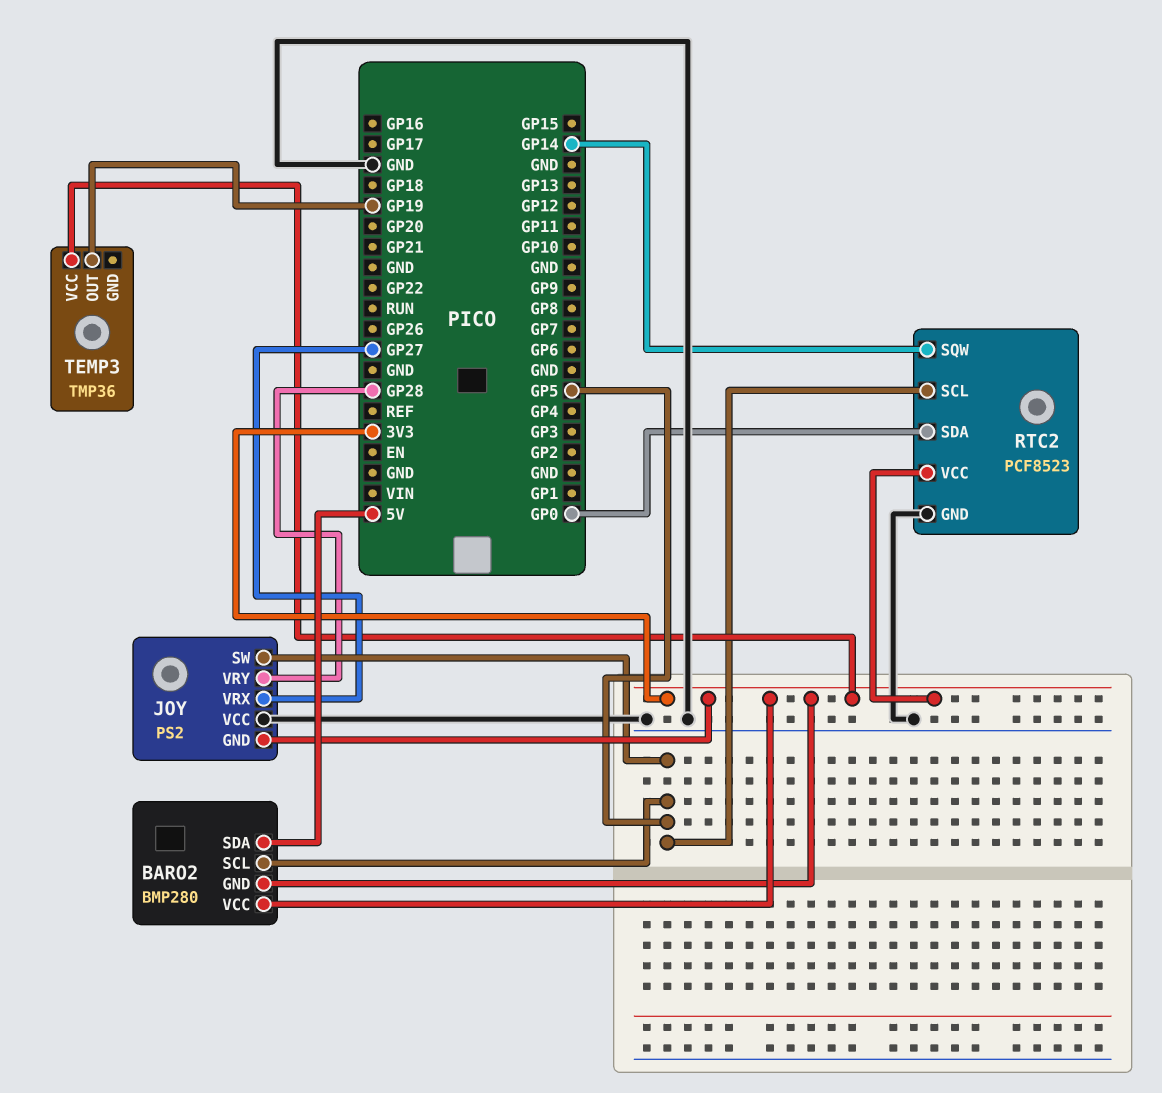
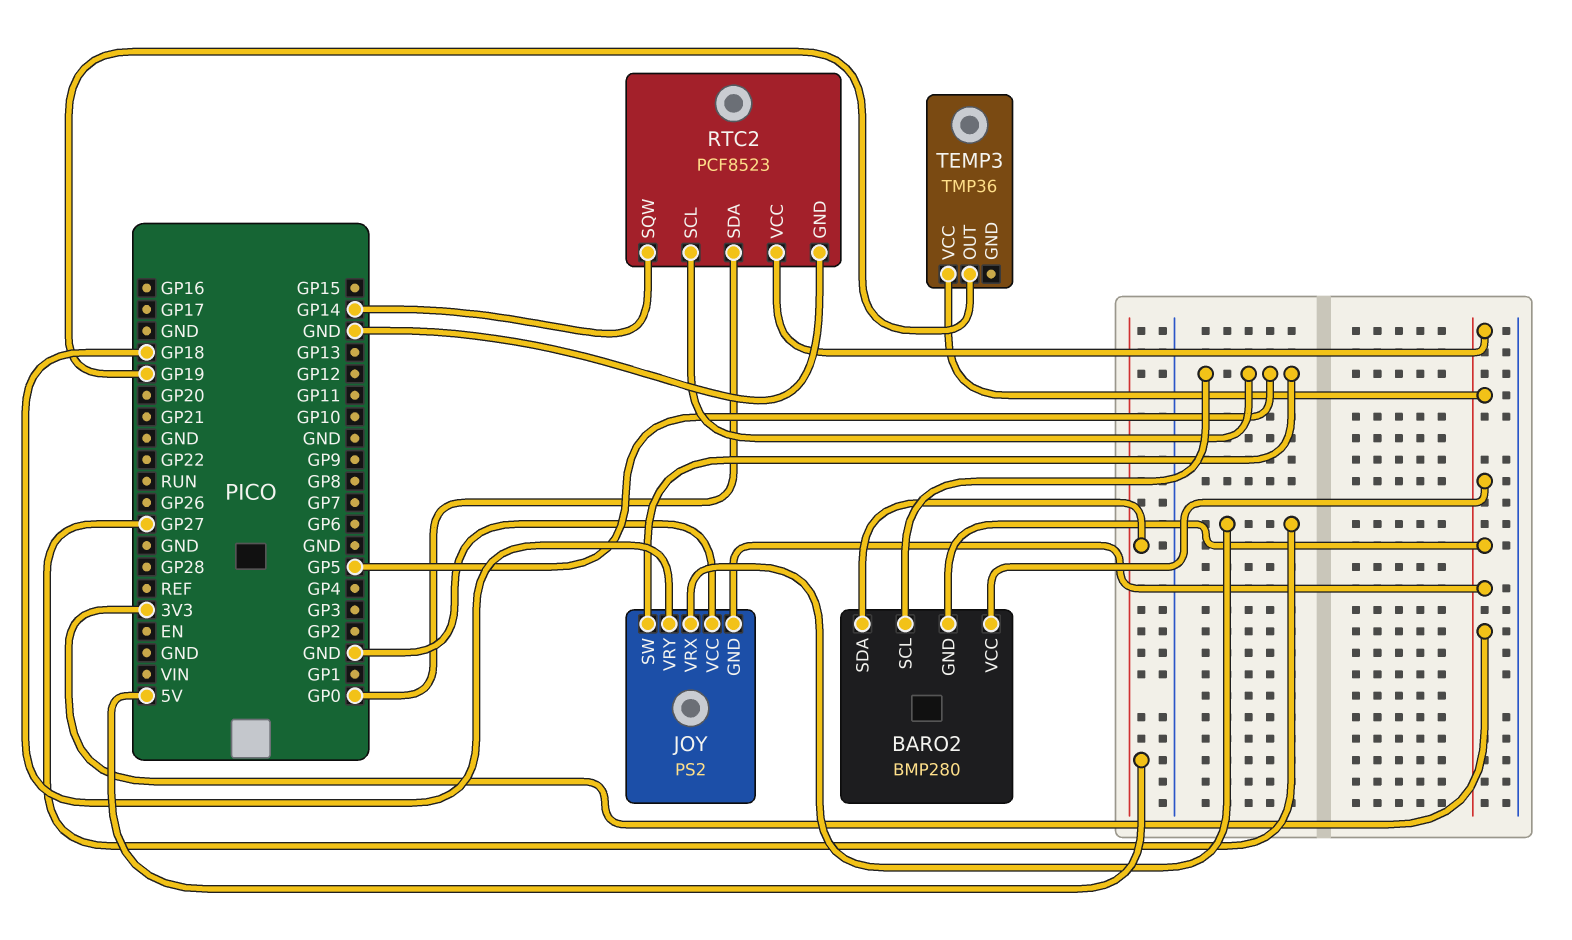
JOY pin VRY: GP28 -> GP18

